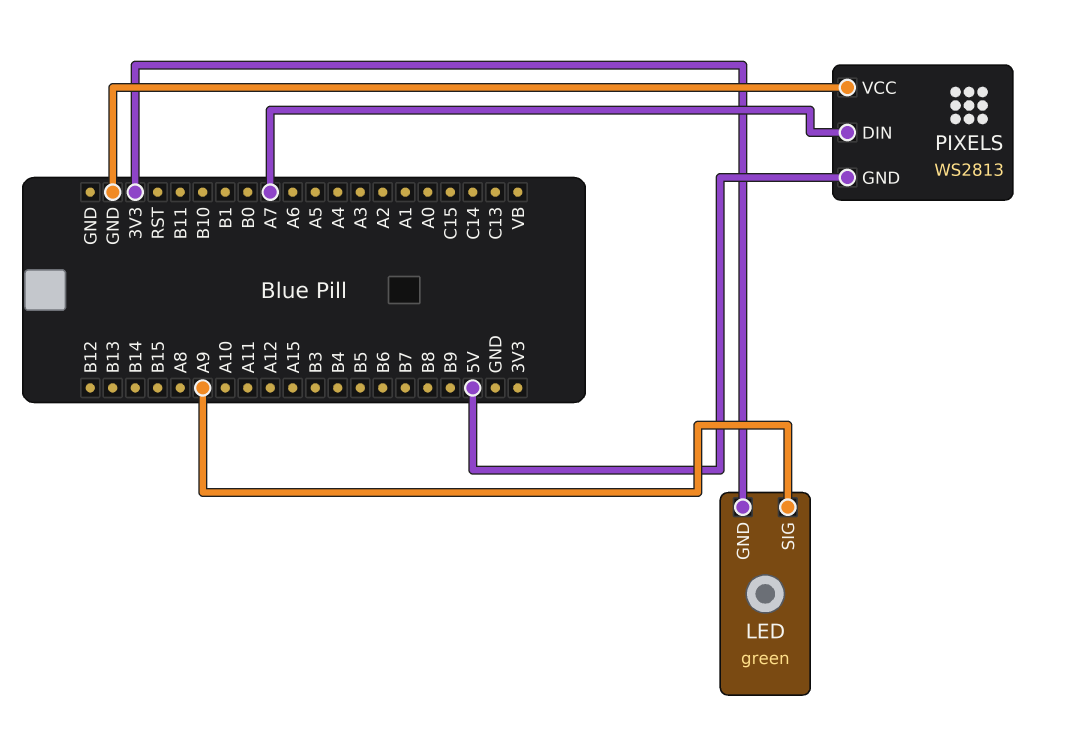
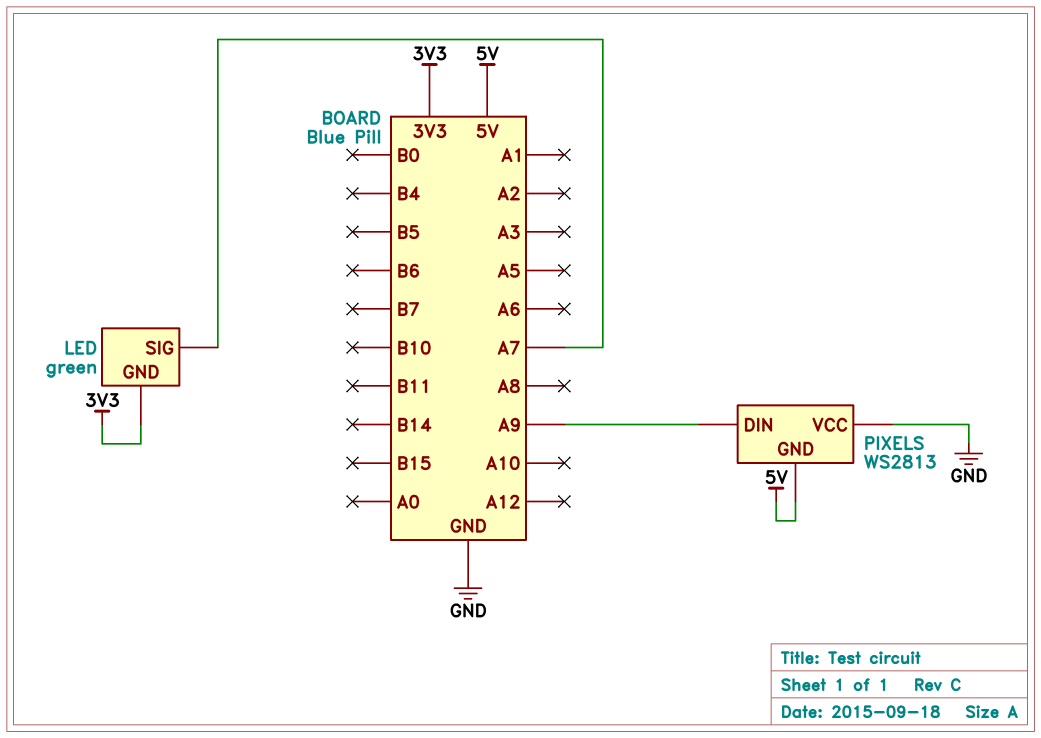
LED pin SIG: A9 -> A7
PIXELS pin DIN: A7 -> A9

